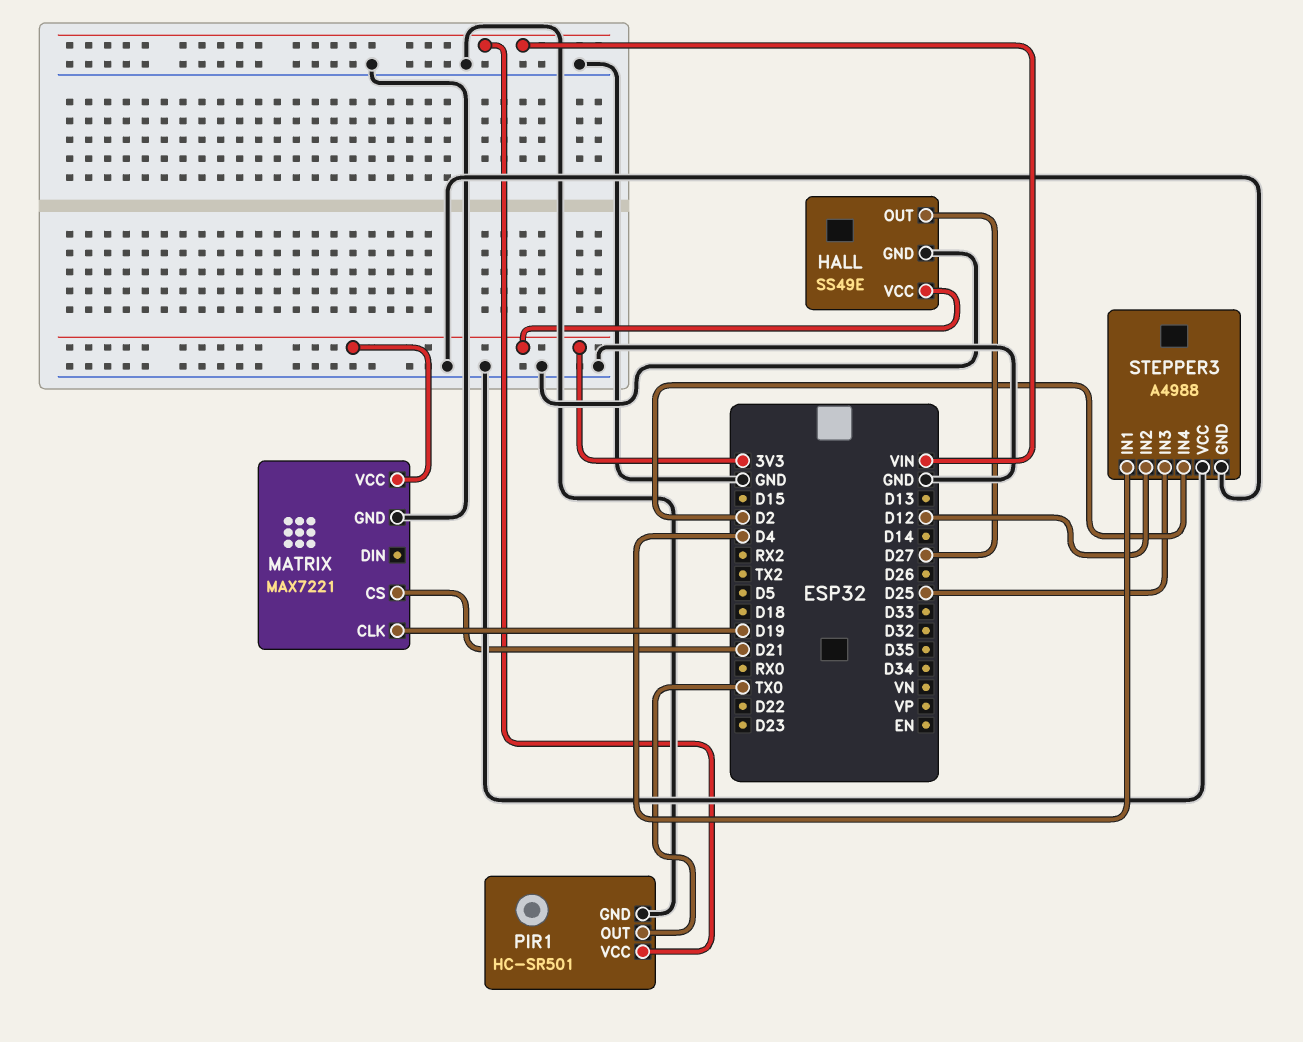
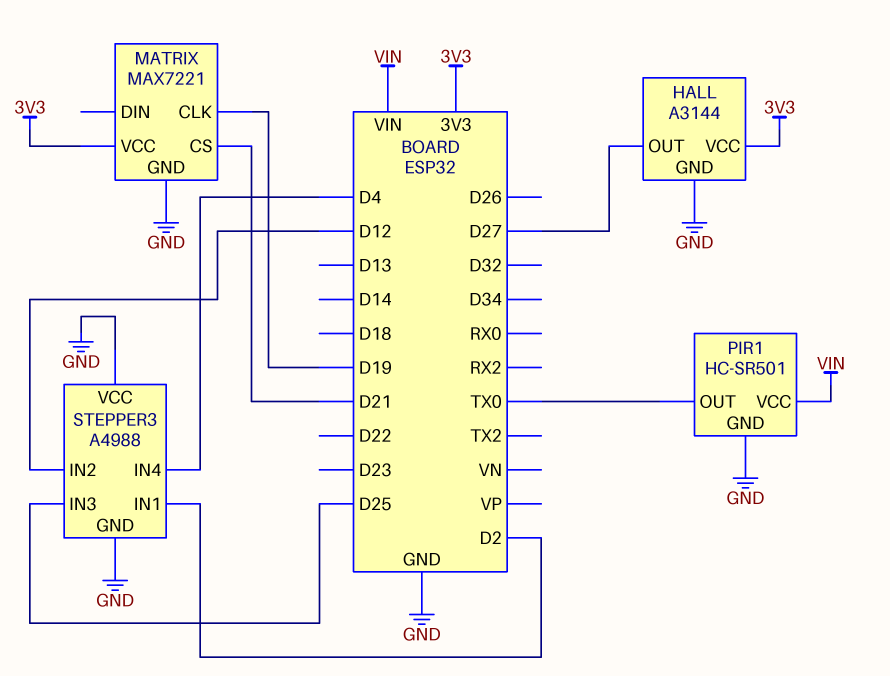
HALL: SS49E -> A3144
STEPPER3 pin IN1: D4 -> D2
STEPPER3 pin IN4: D2 -> D4

